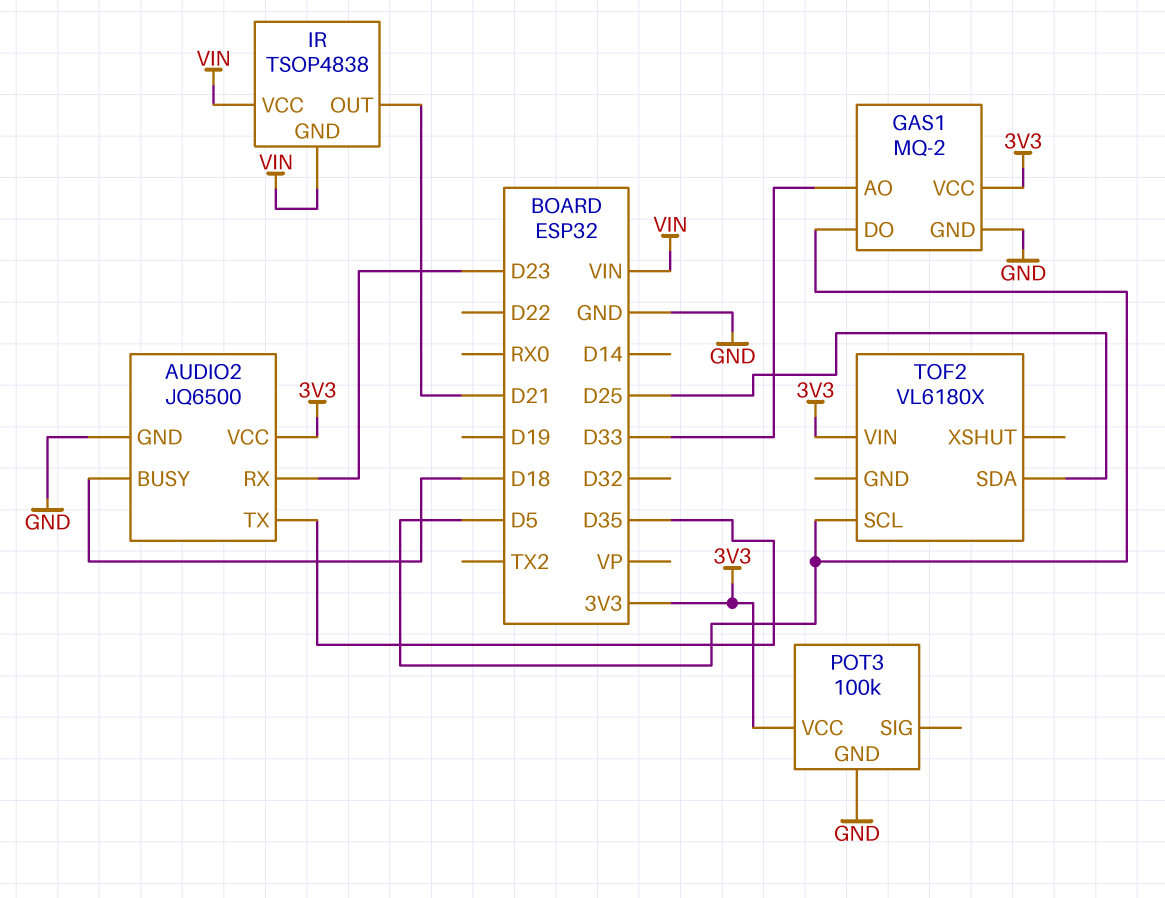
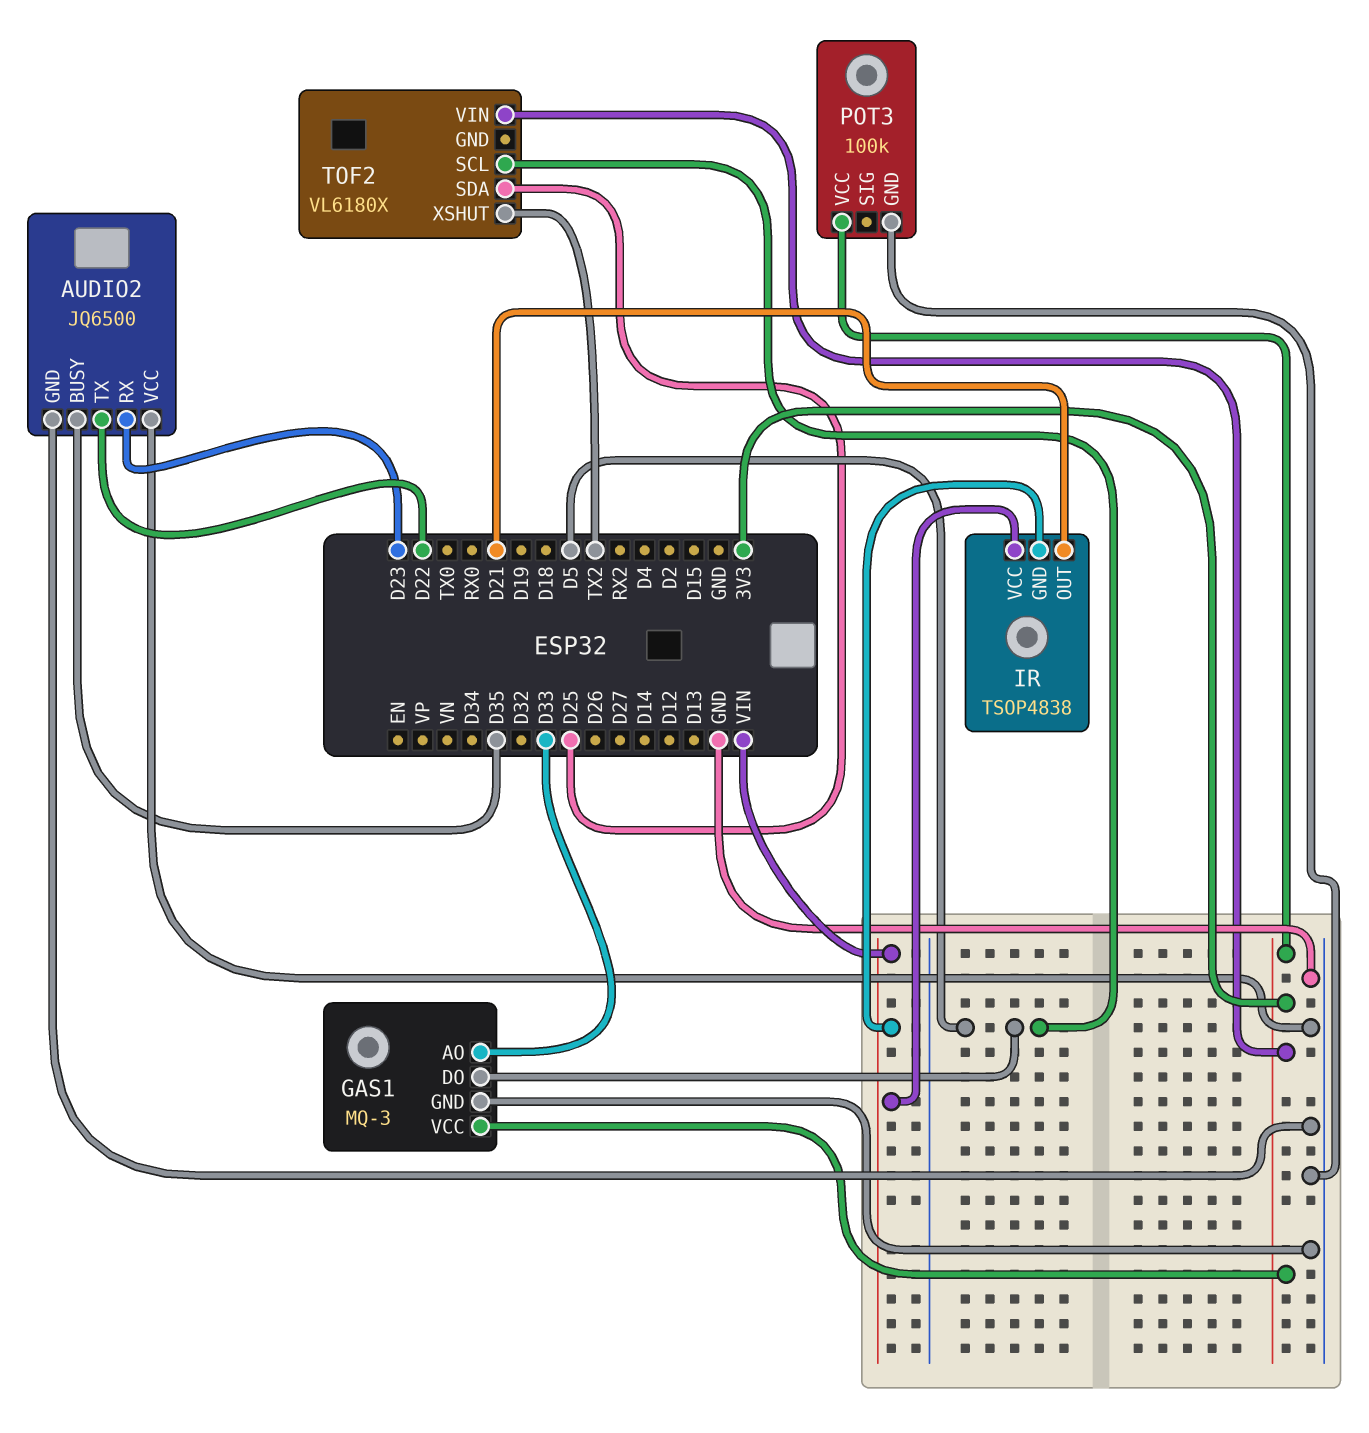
AUDIO2 pin BUSY: D18 -> D35
AUDIO2 pin TX: D35 -> D22
AUDIO2 pin VCC: 3V3 -> GND
GAS1: MQ-2 -> MQ-3
TOF2 pin XSHUT: none -> TX2

